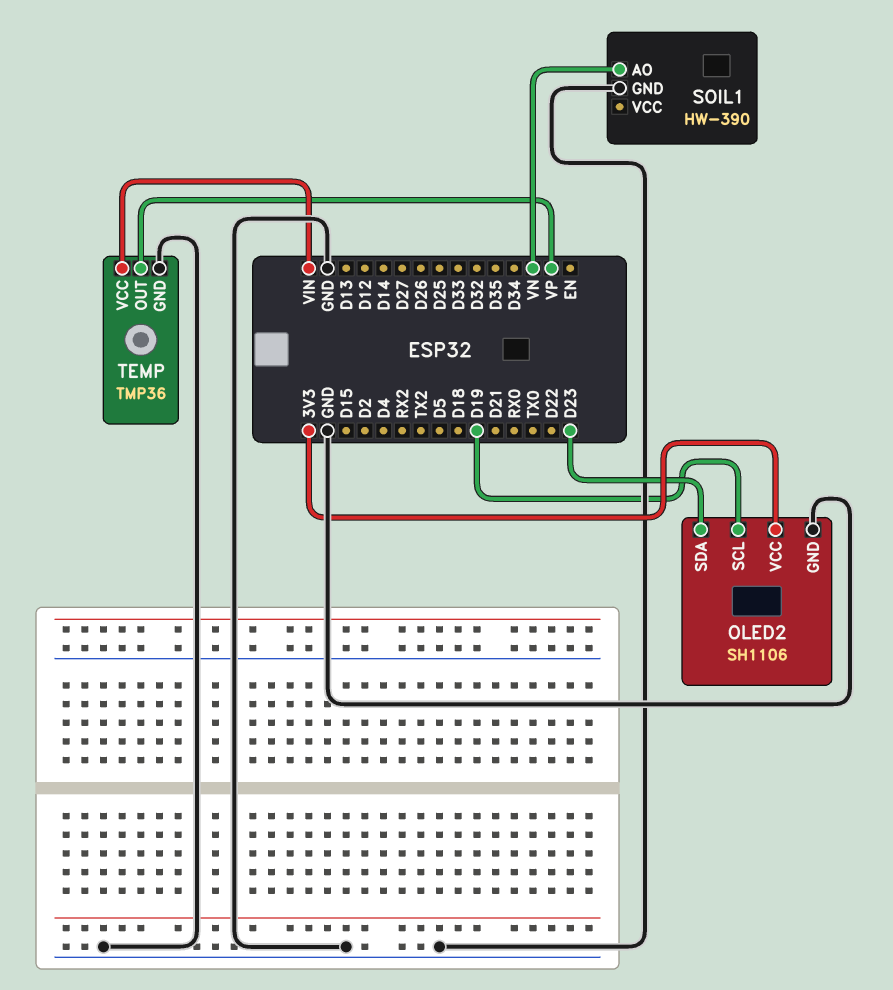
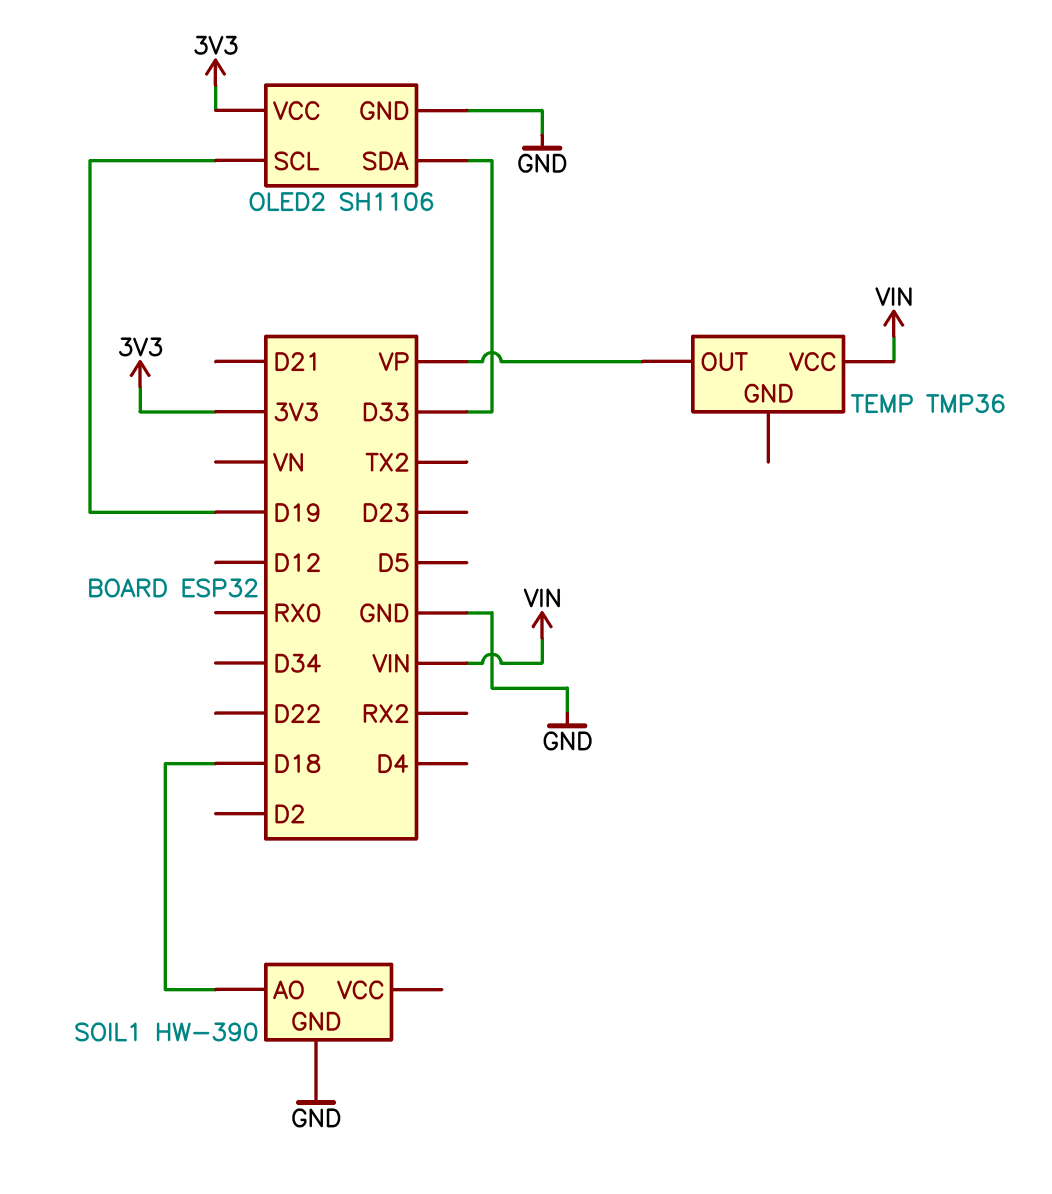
OLED2 pin SDA: D23 -> D33
SOIL1 pin AO: VN -> D18
TEMP pin GND: GND -> none

